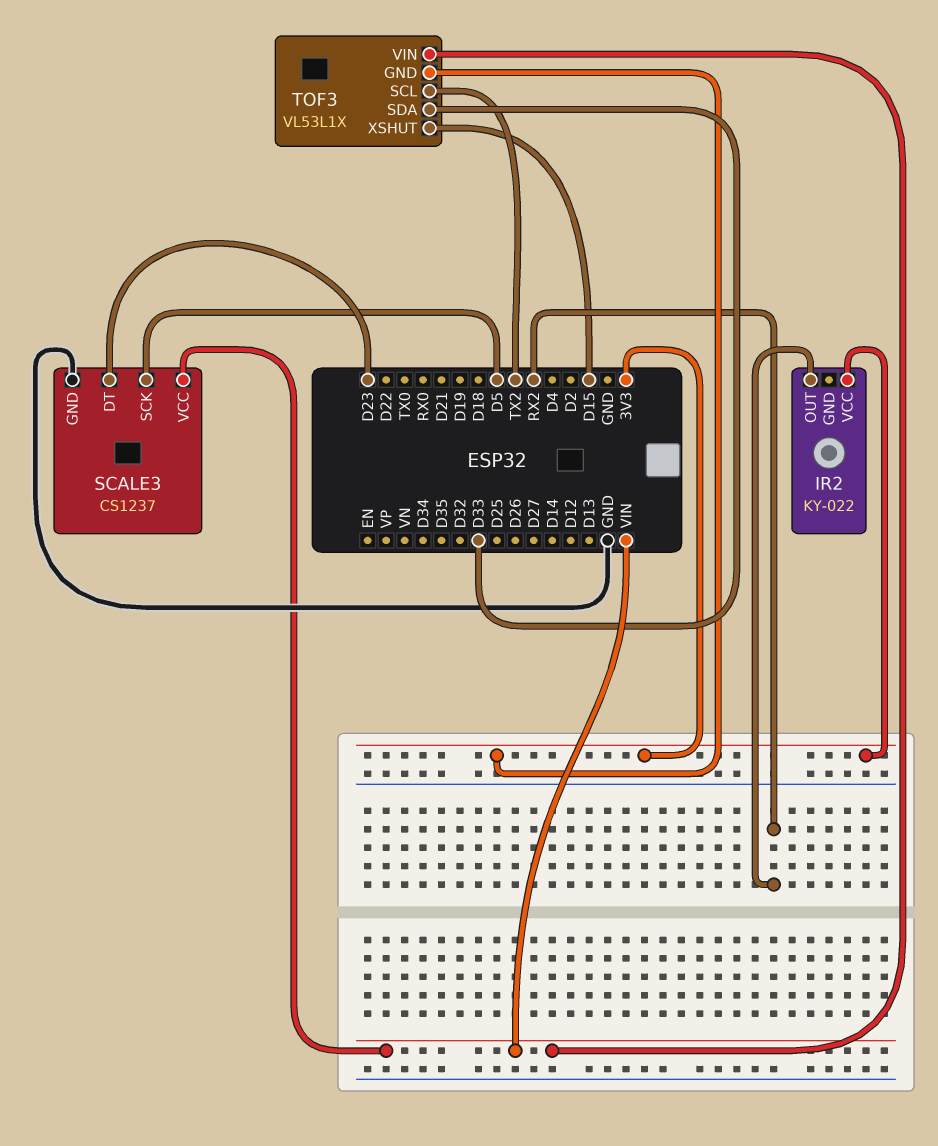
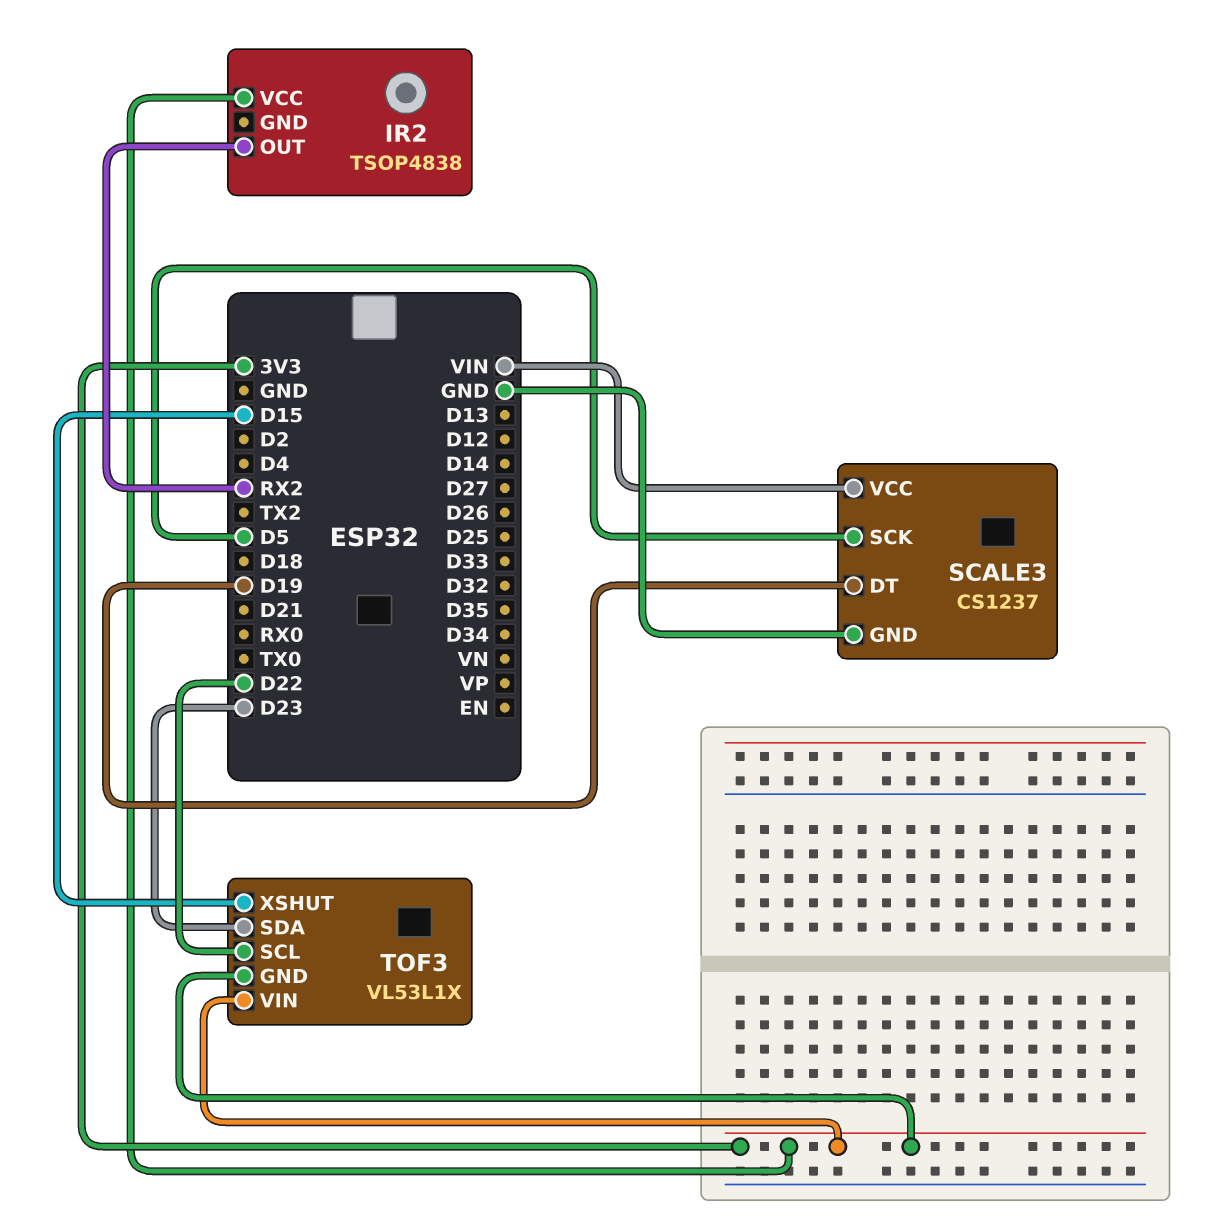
IR2: KY-022 -> TSOP4838
SCALE3 pin DT: D23 -> D19
TOF3 pin SCL: TX2 -> D22
TOF3 pin SDA: D33 -> D23
TOF3 pin VIN: VIN -> 3V3

